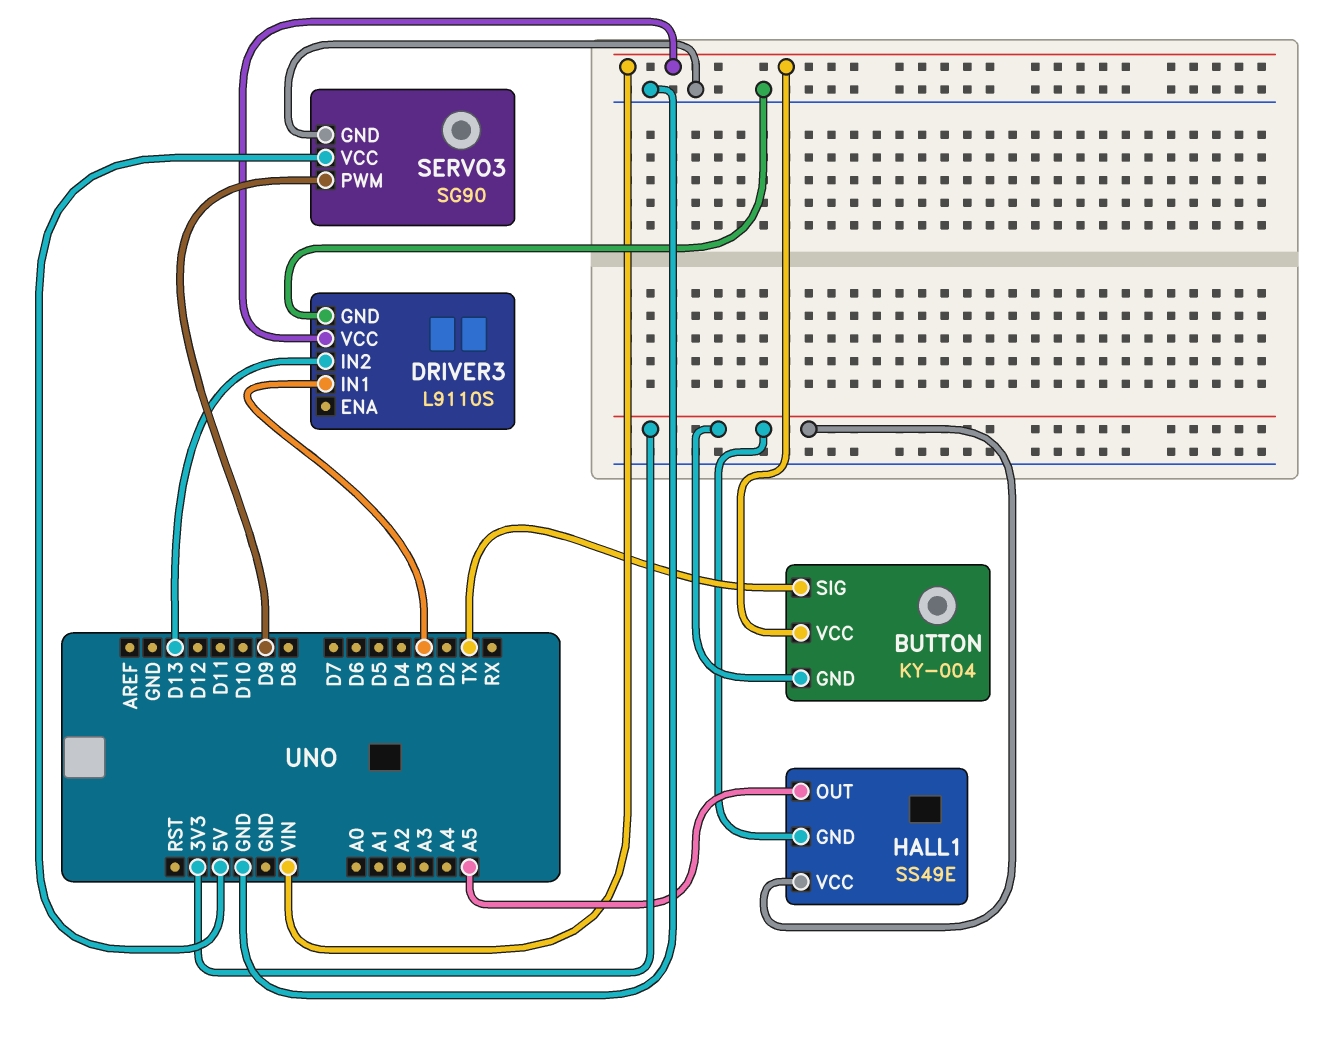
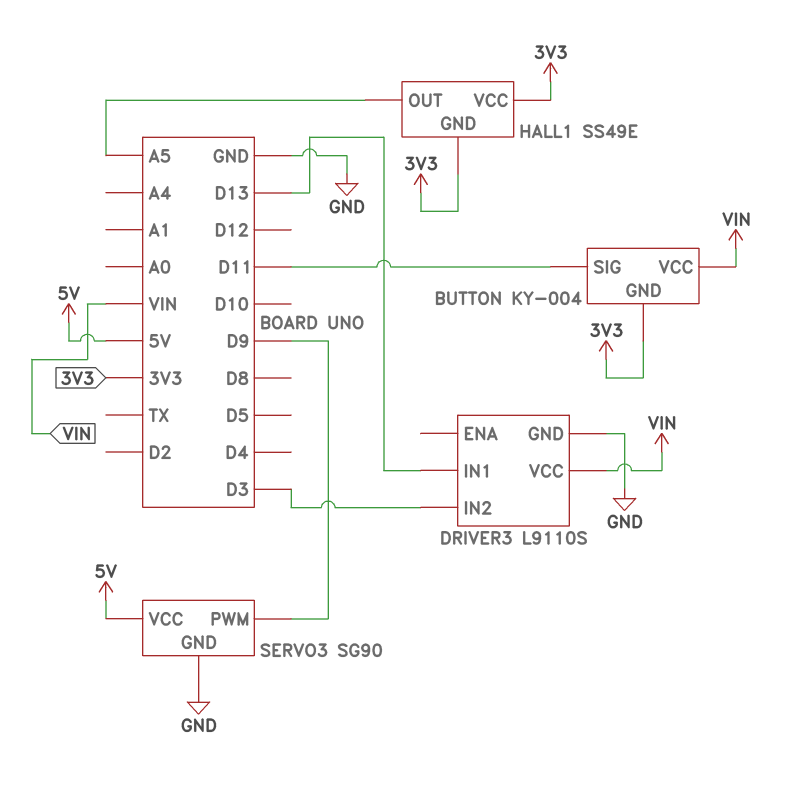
BUTTON pin SIG: TX -> D11
DRIVER3 pin IN1: D3 -> D13
DRIVER3 pin IN2: D13 -> D3

